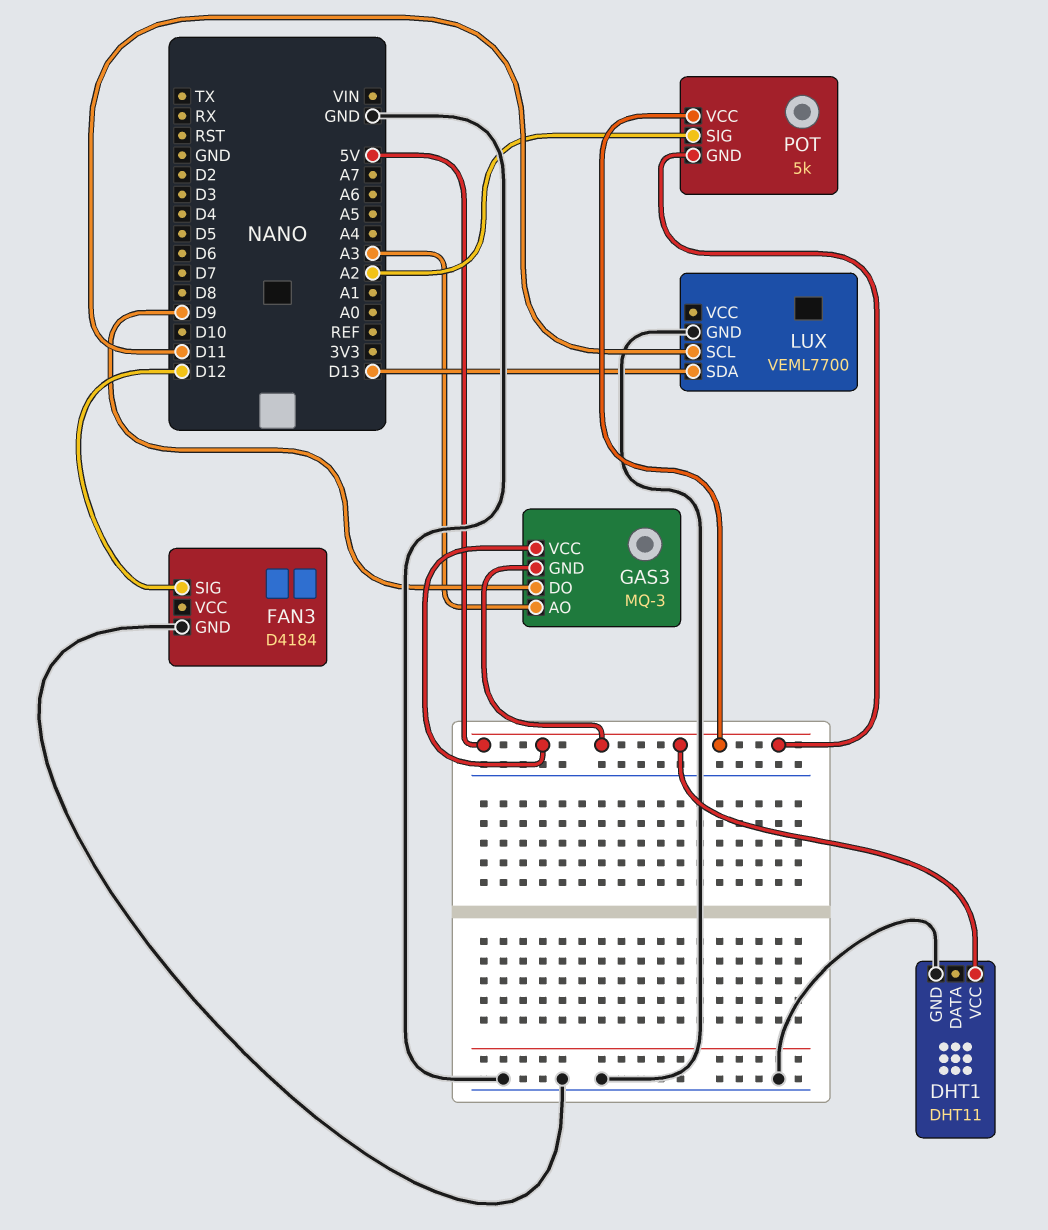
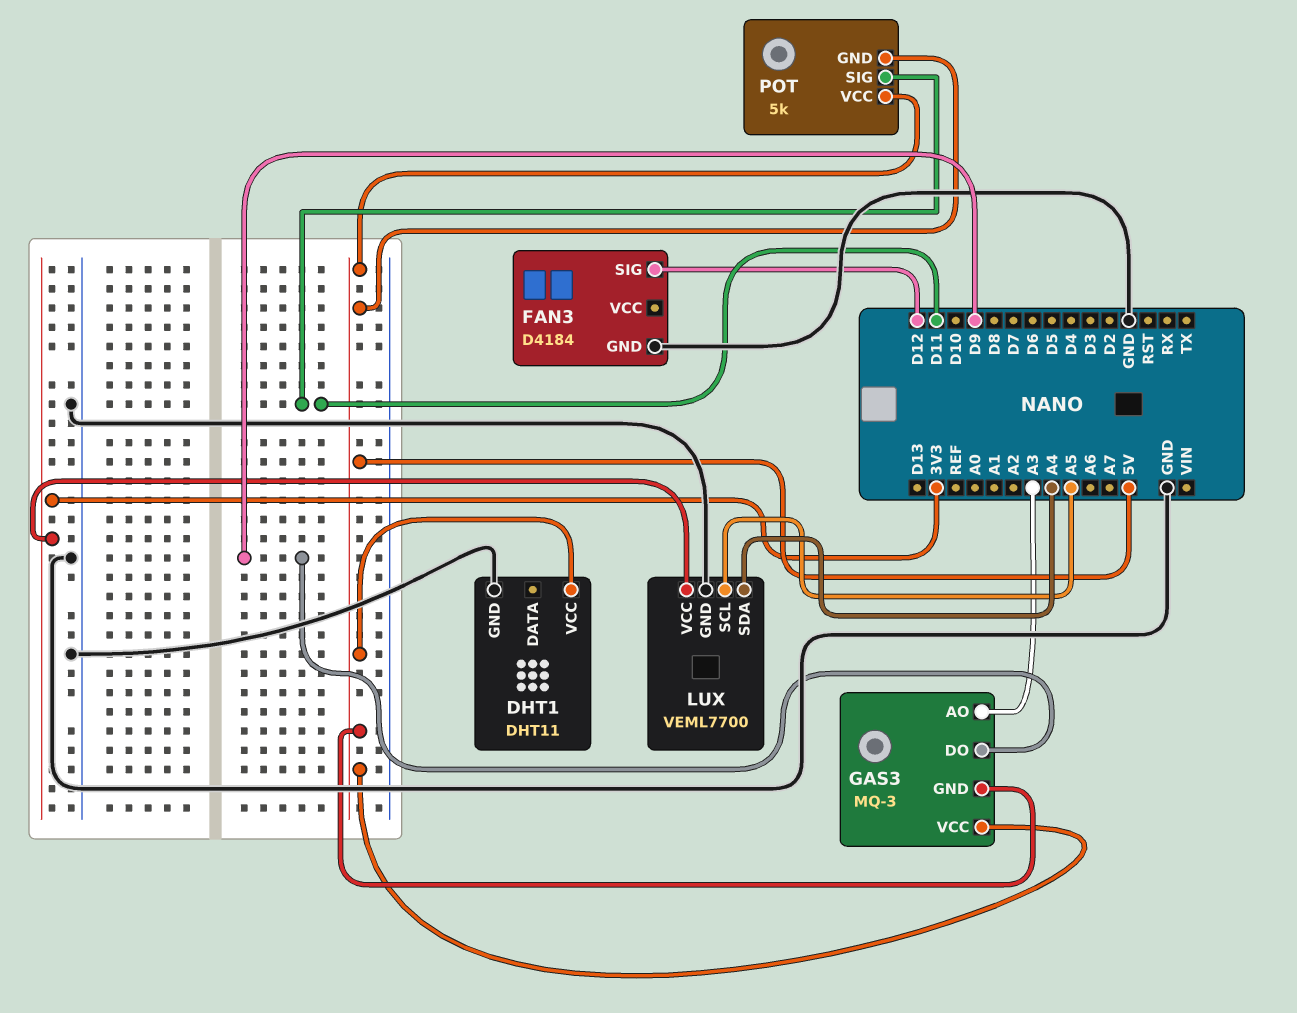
LUX pin SCL: D11 -> A5
LUX pin SDA: D13 -> A4
LUX pin VCC: none -> 3V3
POT pin SIG: A2 -> D11

